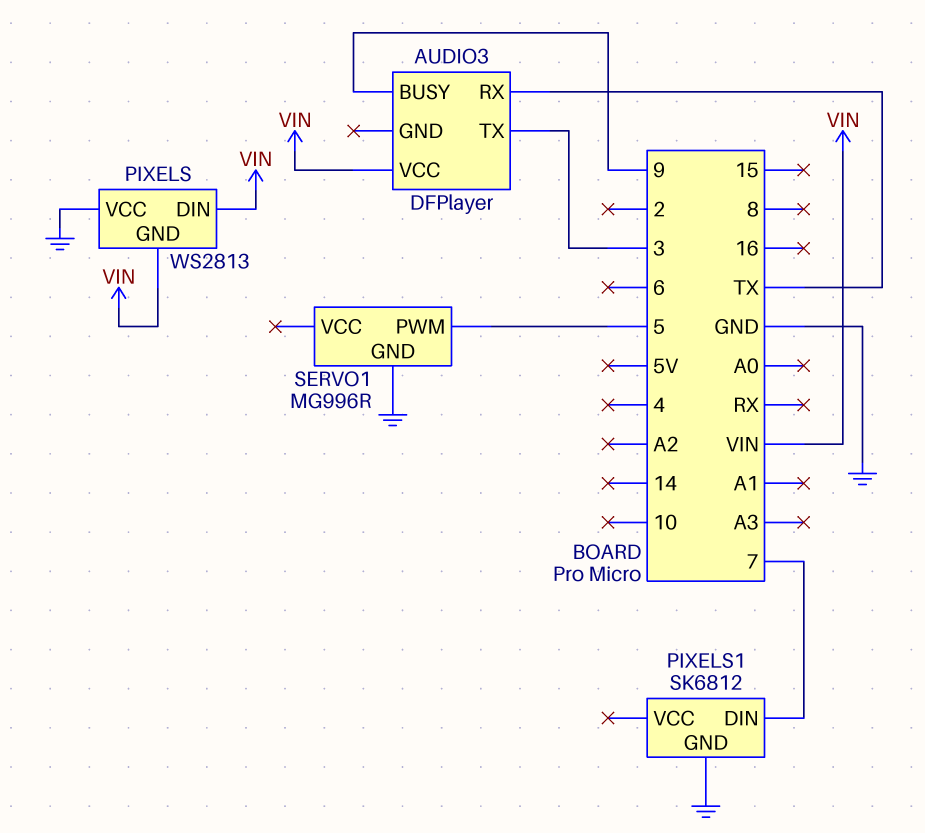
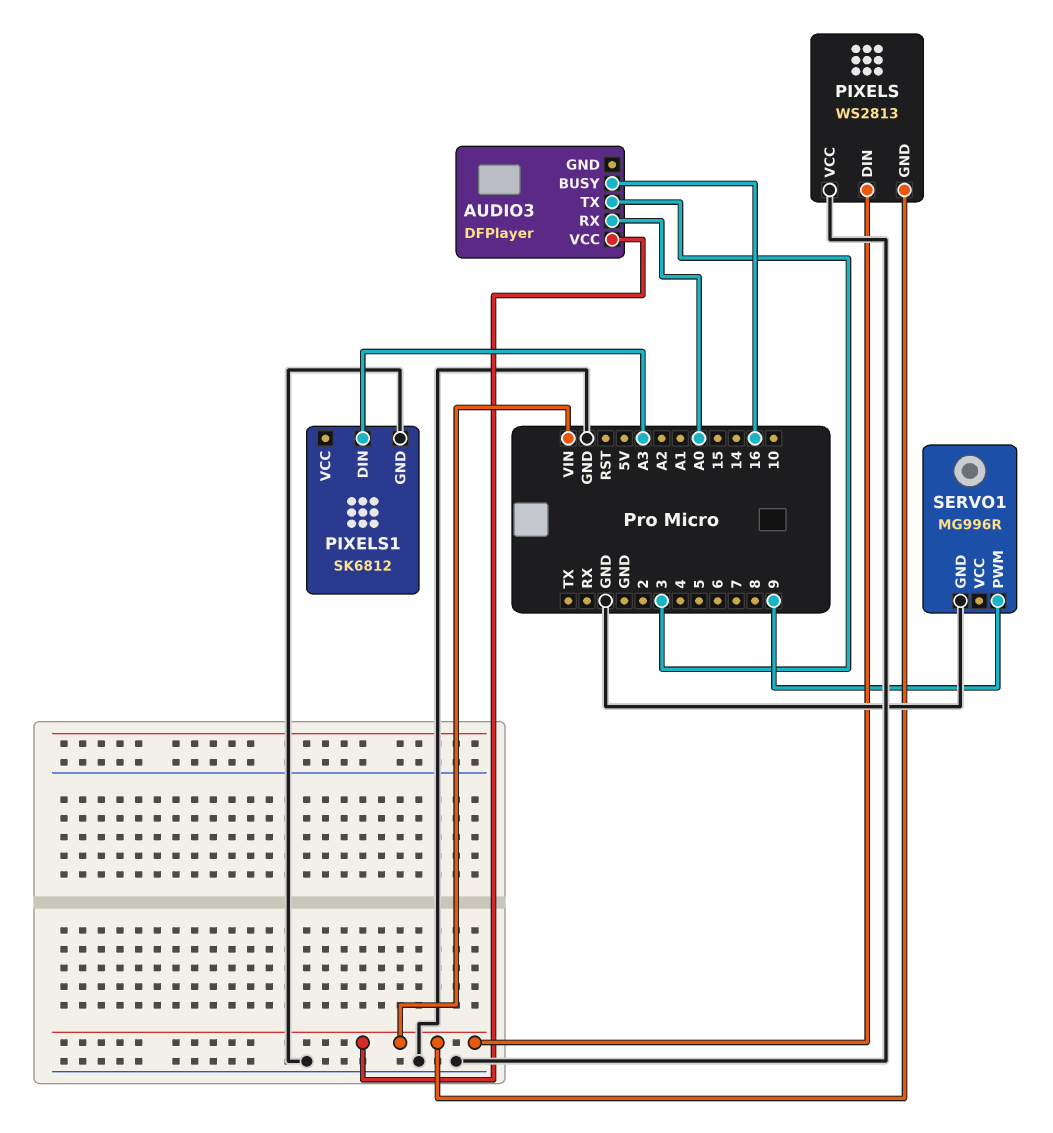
AUDIO3 pin BUSY: 9 -> 16
AUDIO3 pin RX: TX -> A0
PIXELS1 pin DIN: 7 -> A3
SERVO1 pin PWM: 5 -> 9

